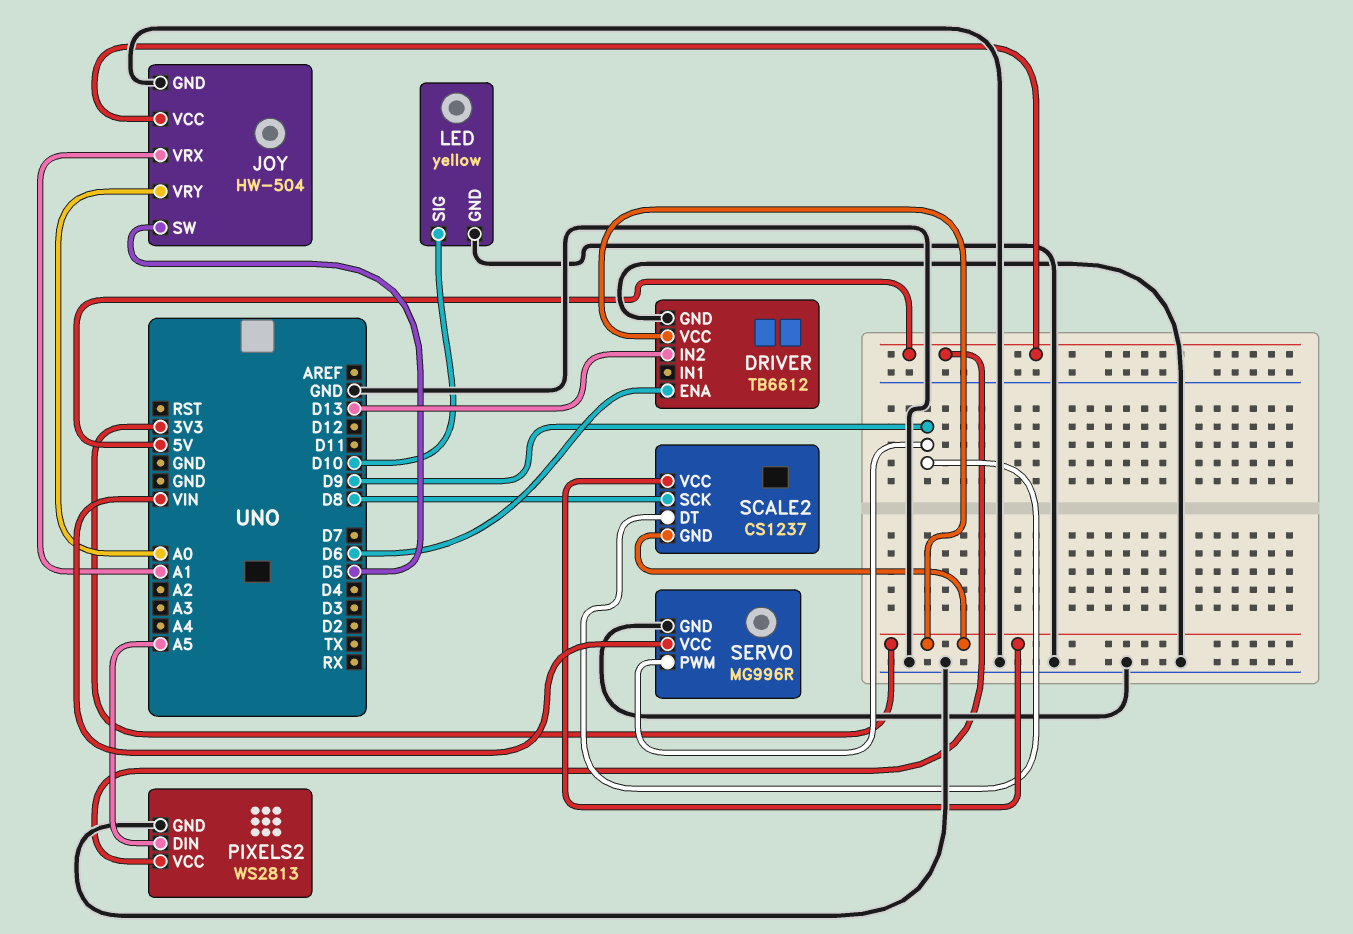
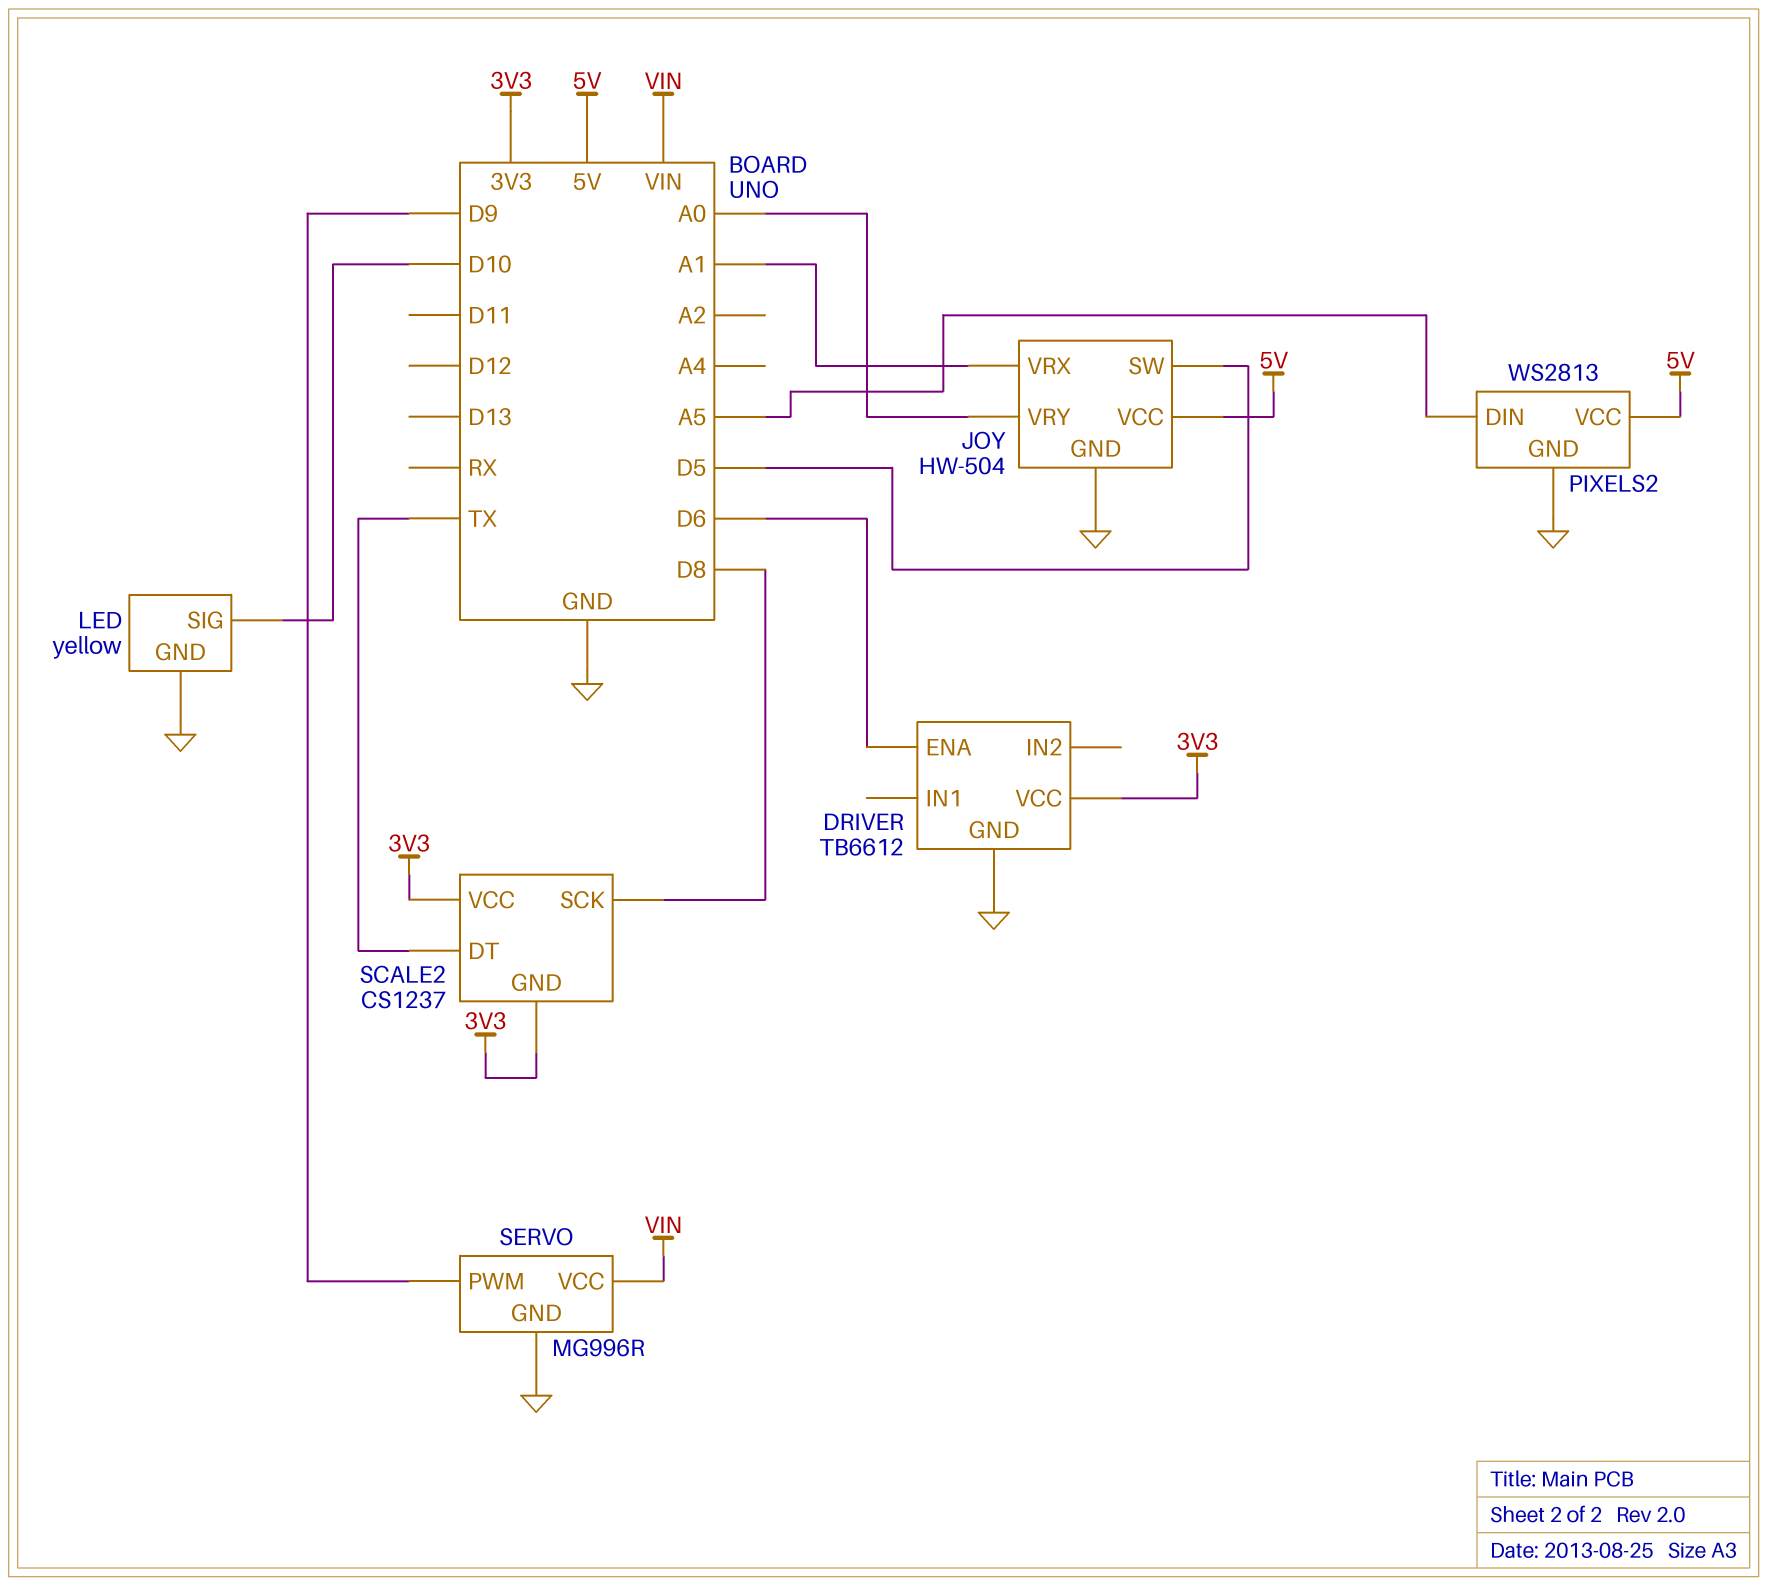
DRIVER pin IN2: D13 -> none
SCALE2 pin DT: D9 -> TX

